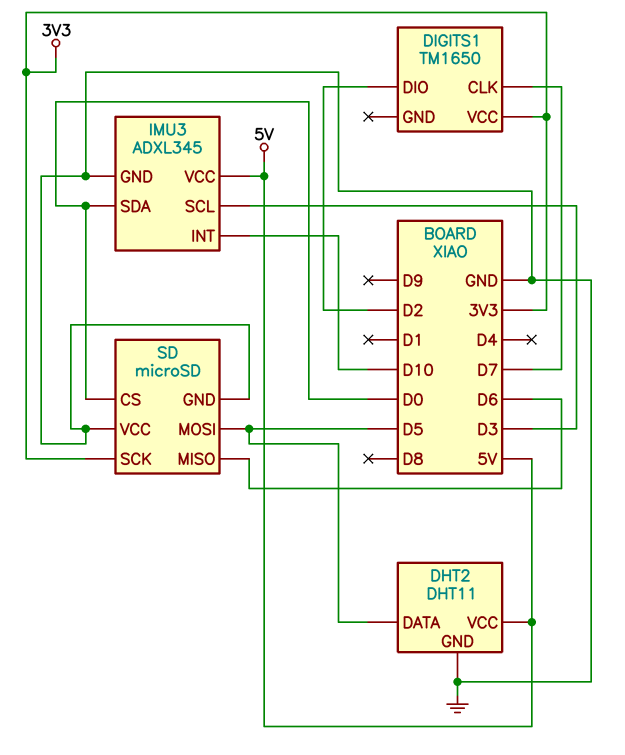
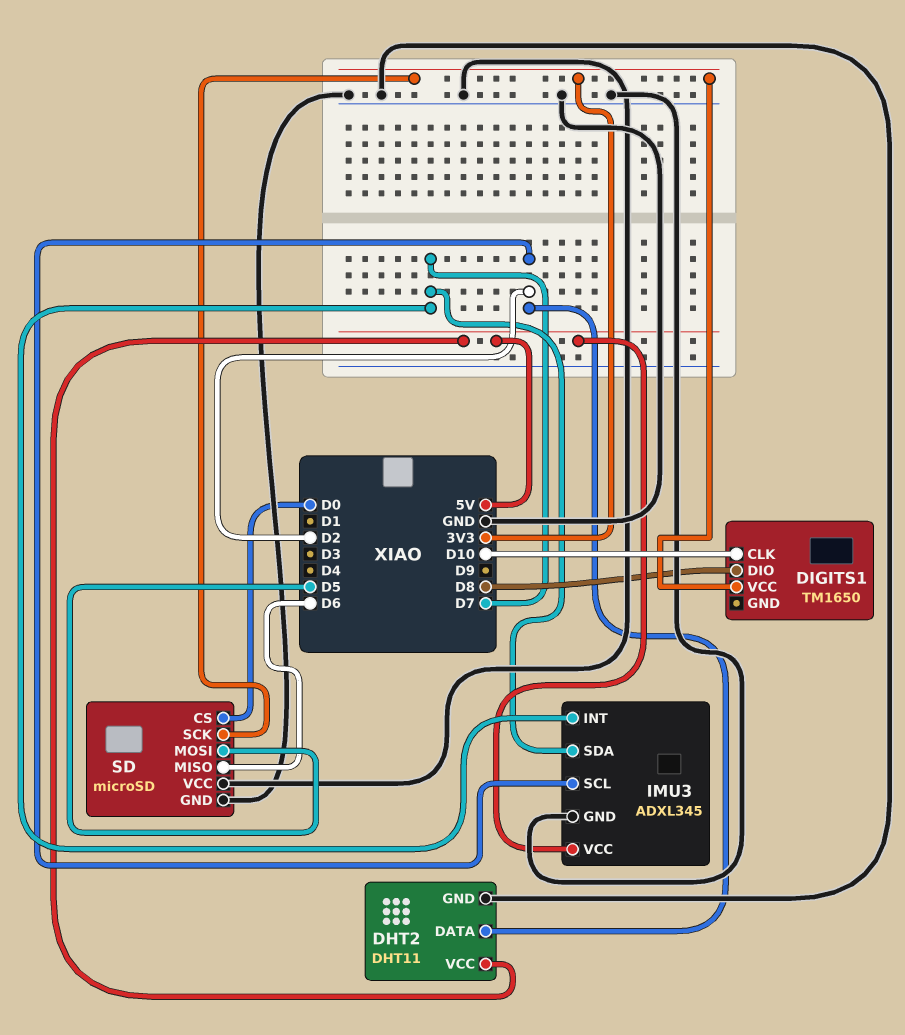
DHT2 pin DATA: D5 -> D2
DIGITS1 pin CLK: D7 -> D10
DIGITS1 pin DIO: D2 -> D8
IMU3 pin INT: D10 -> D7
IMU3 pin SCL: D3 -> D2
IMU3 pin SDA: D0 -> D7

